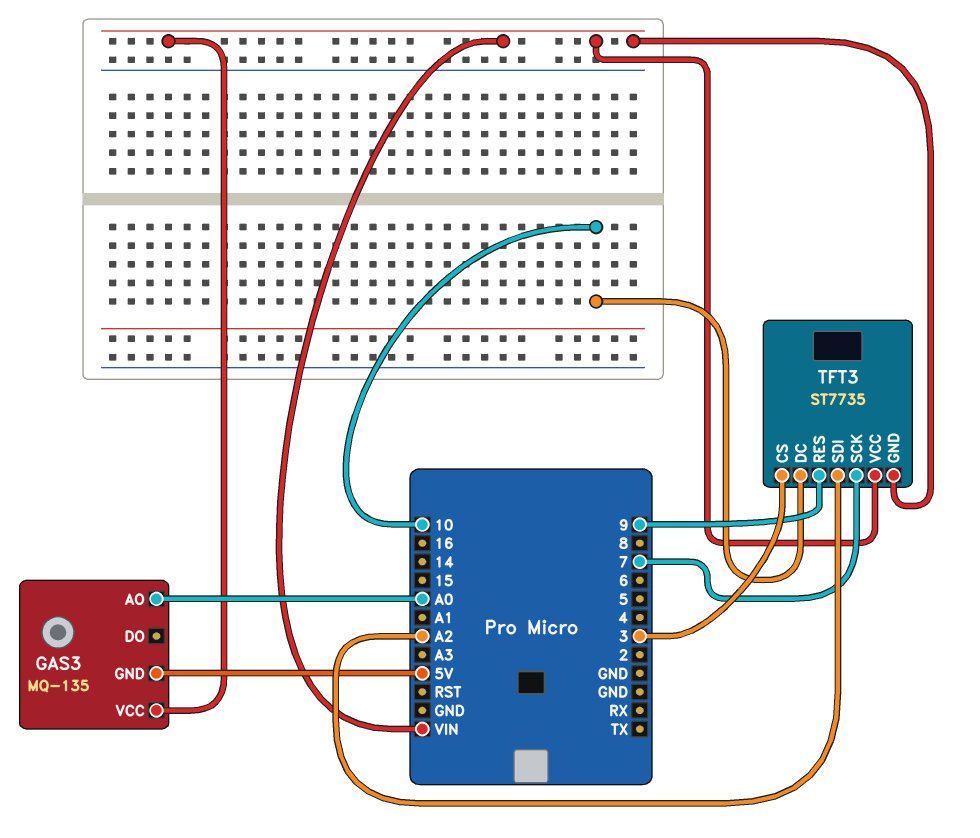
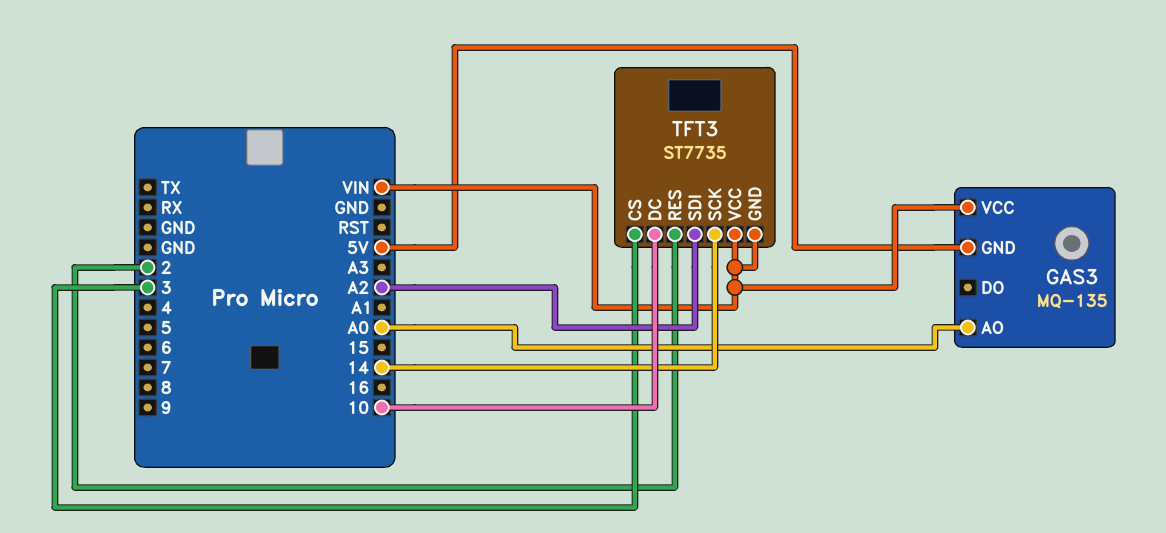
TFT3 pin RES: 9 -> 2
TFT3 pin SCK: 7 -> 14

